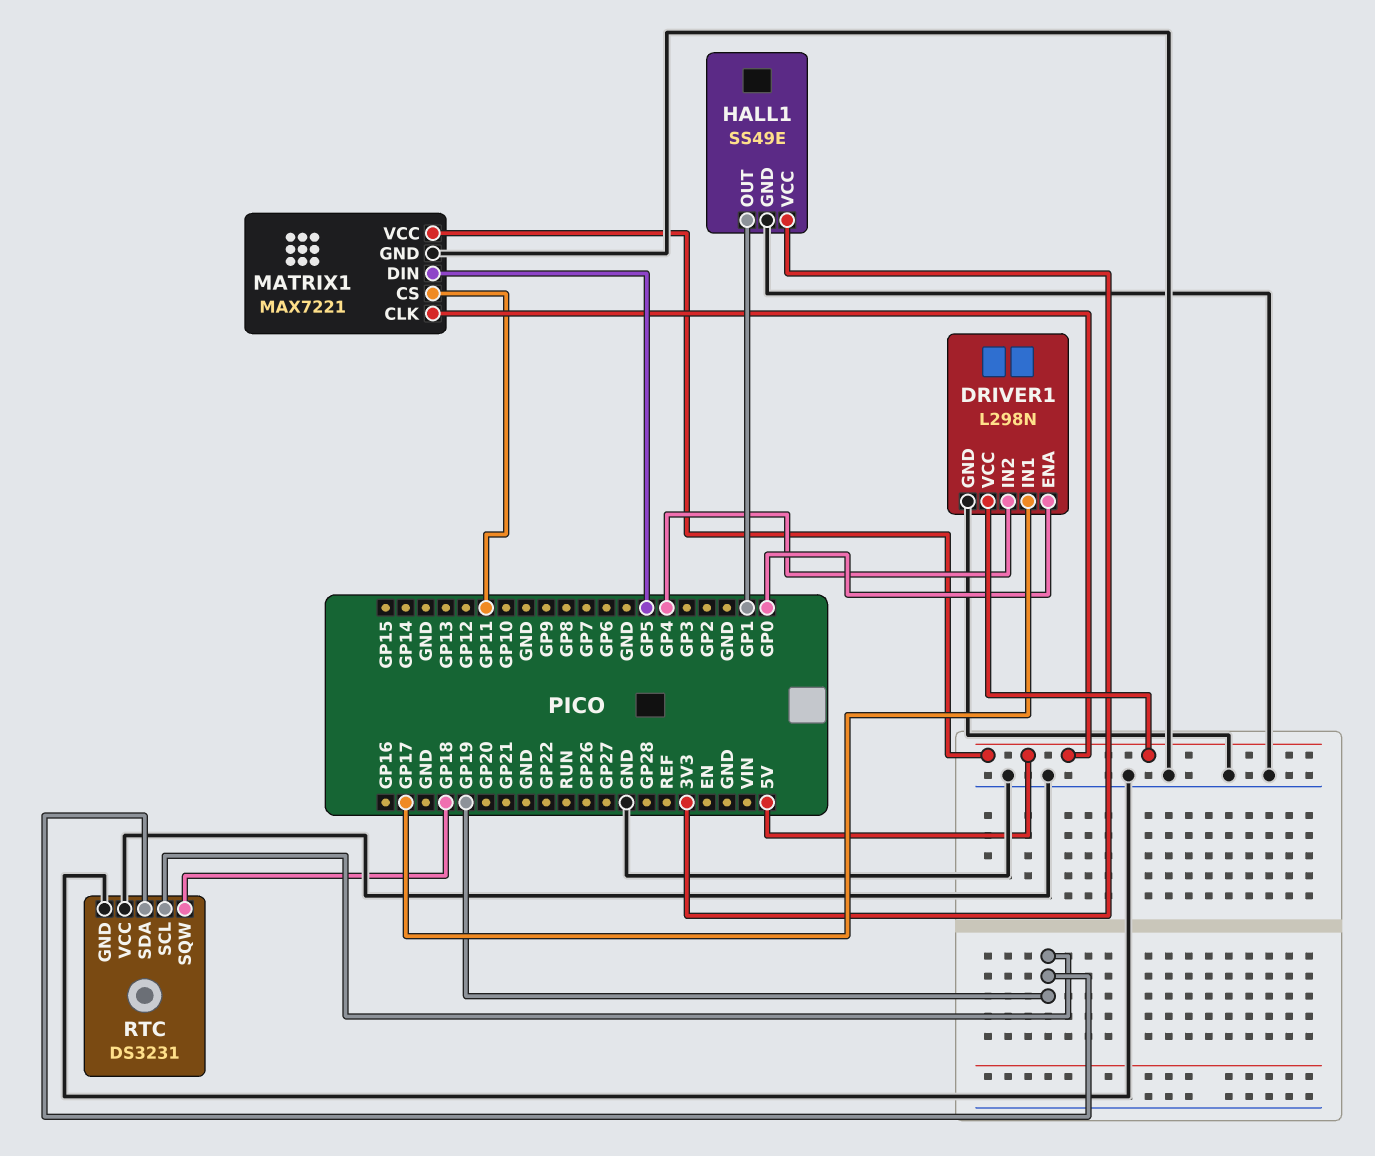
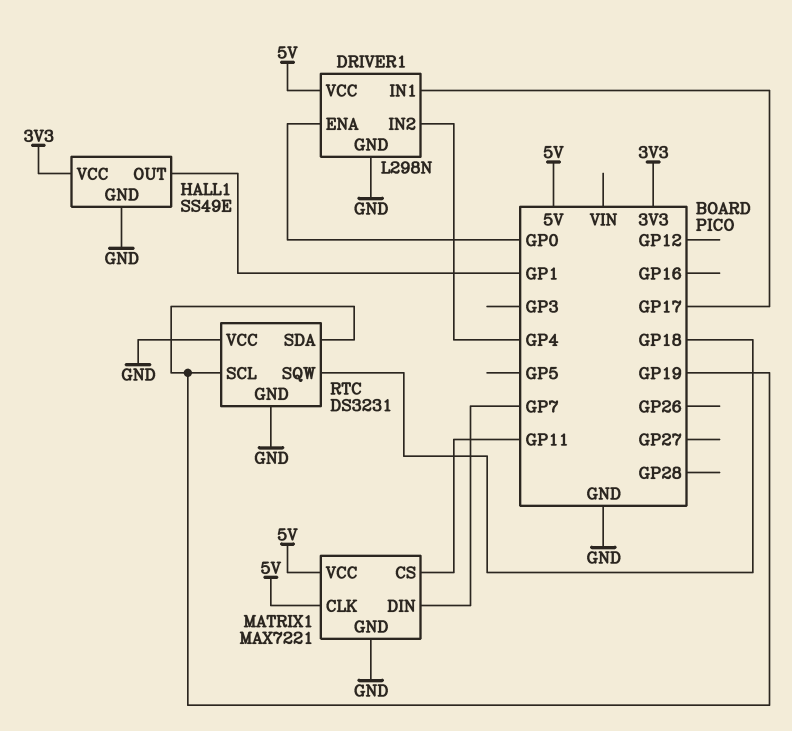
MATRIX1 pin DIN: GP5 -> GP7

